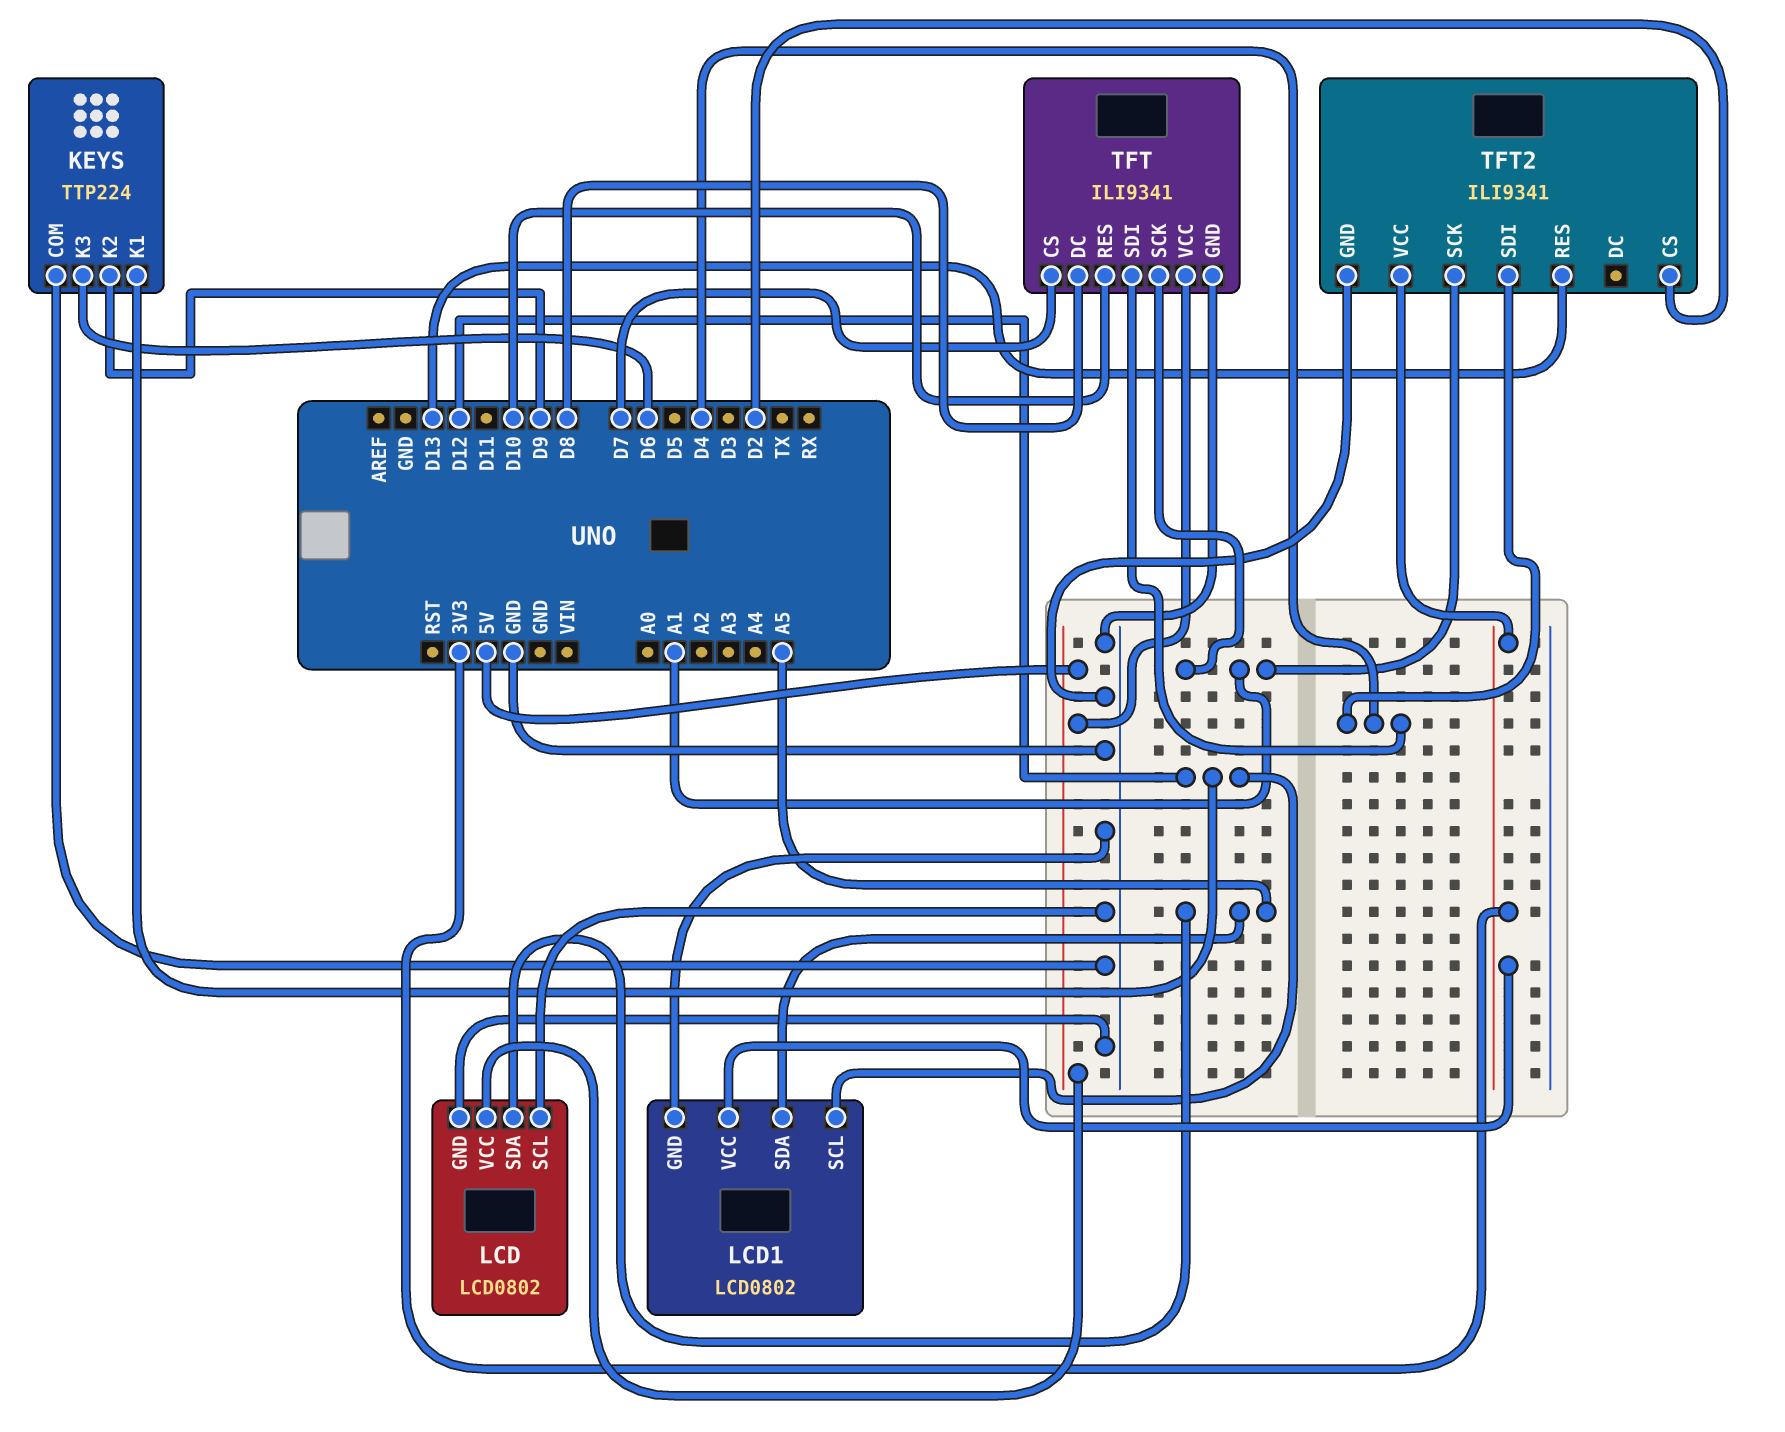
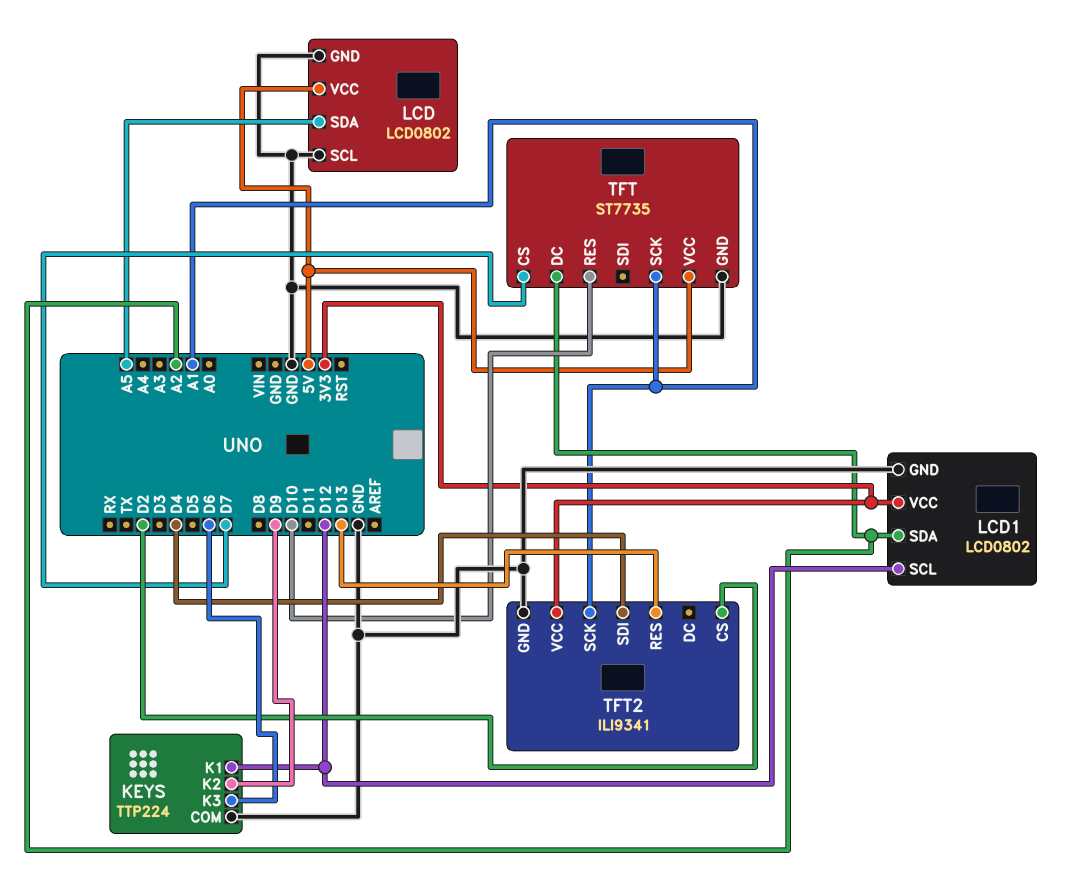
LCD1 pin SDA: A5 -> A2
TFT: ILI9341 -> ST7735
TFT pin DC: D8 -> A2
TFT pin SDI: D4 -> none

